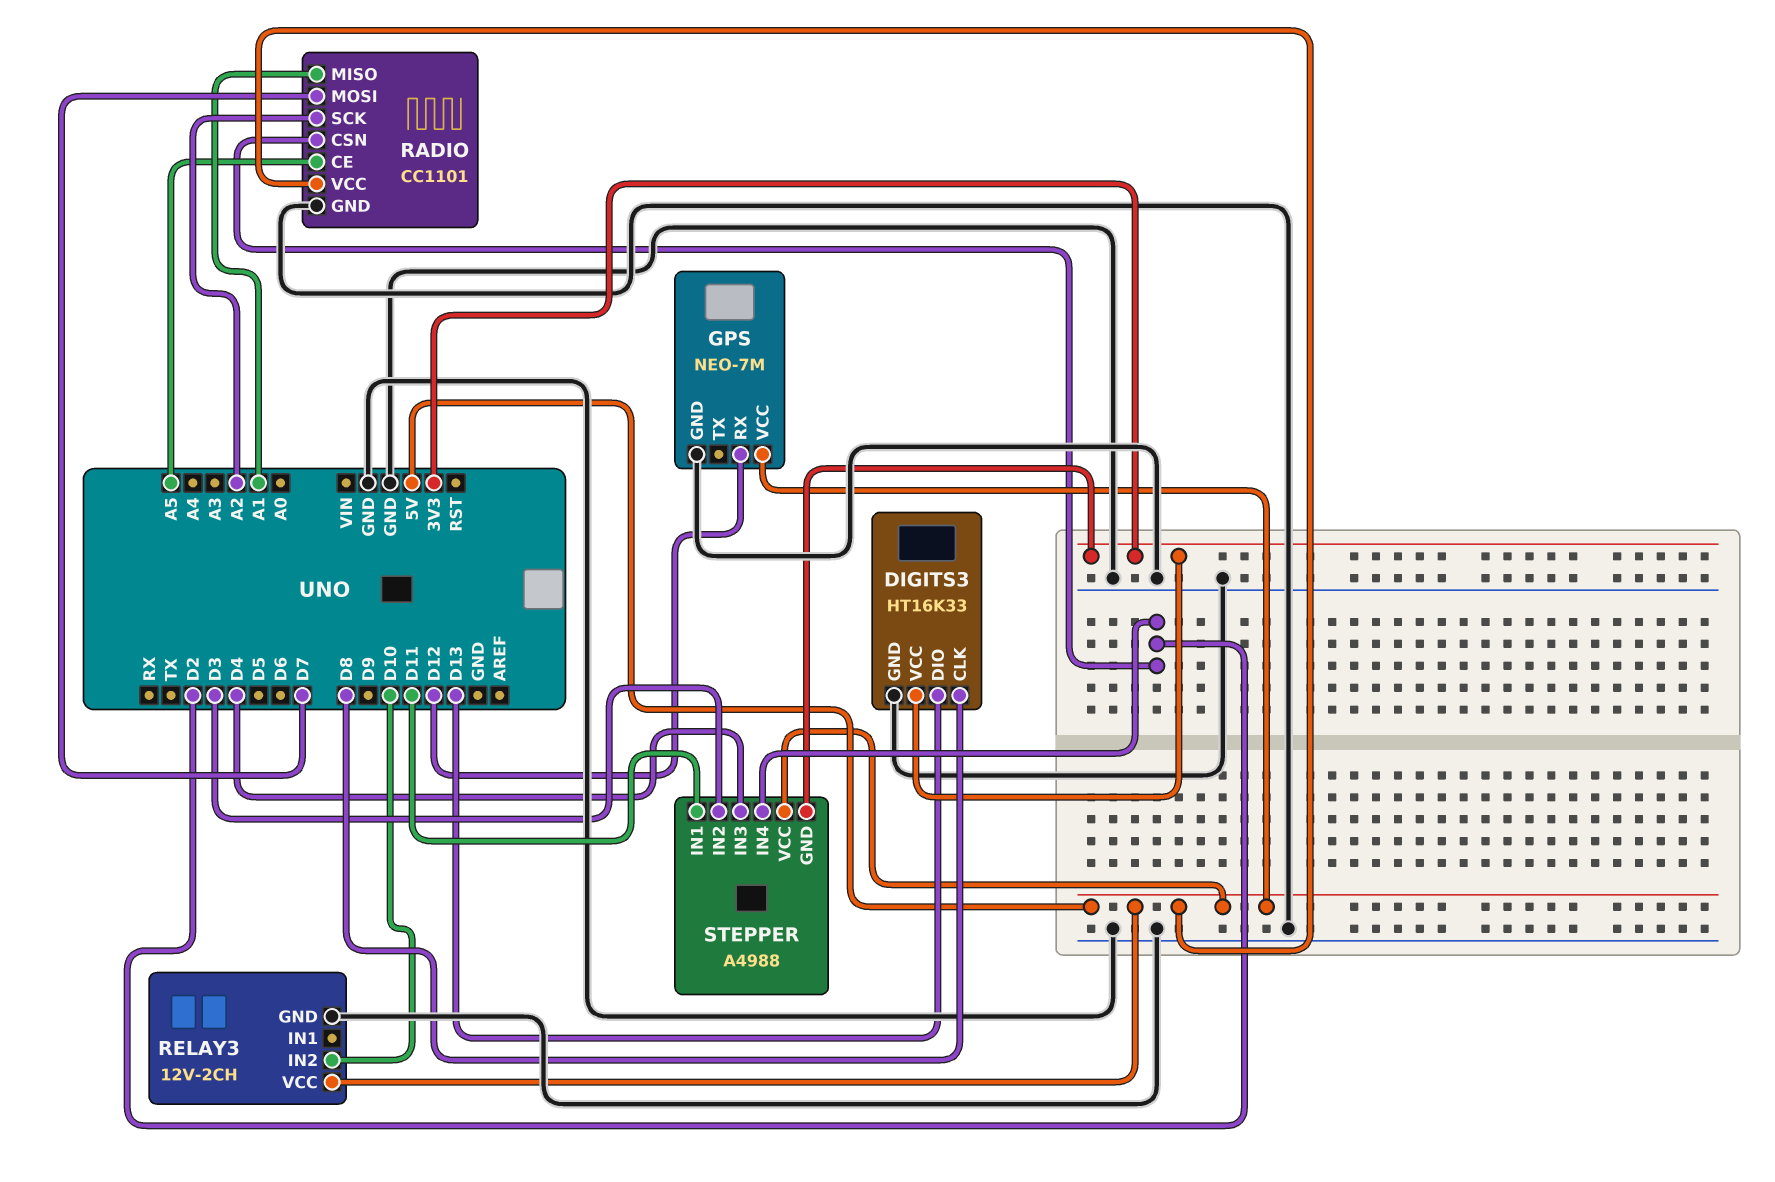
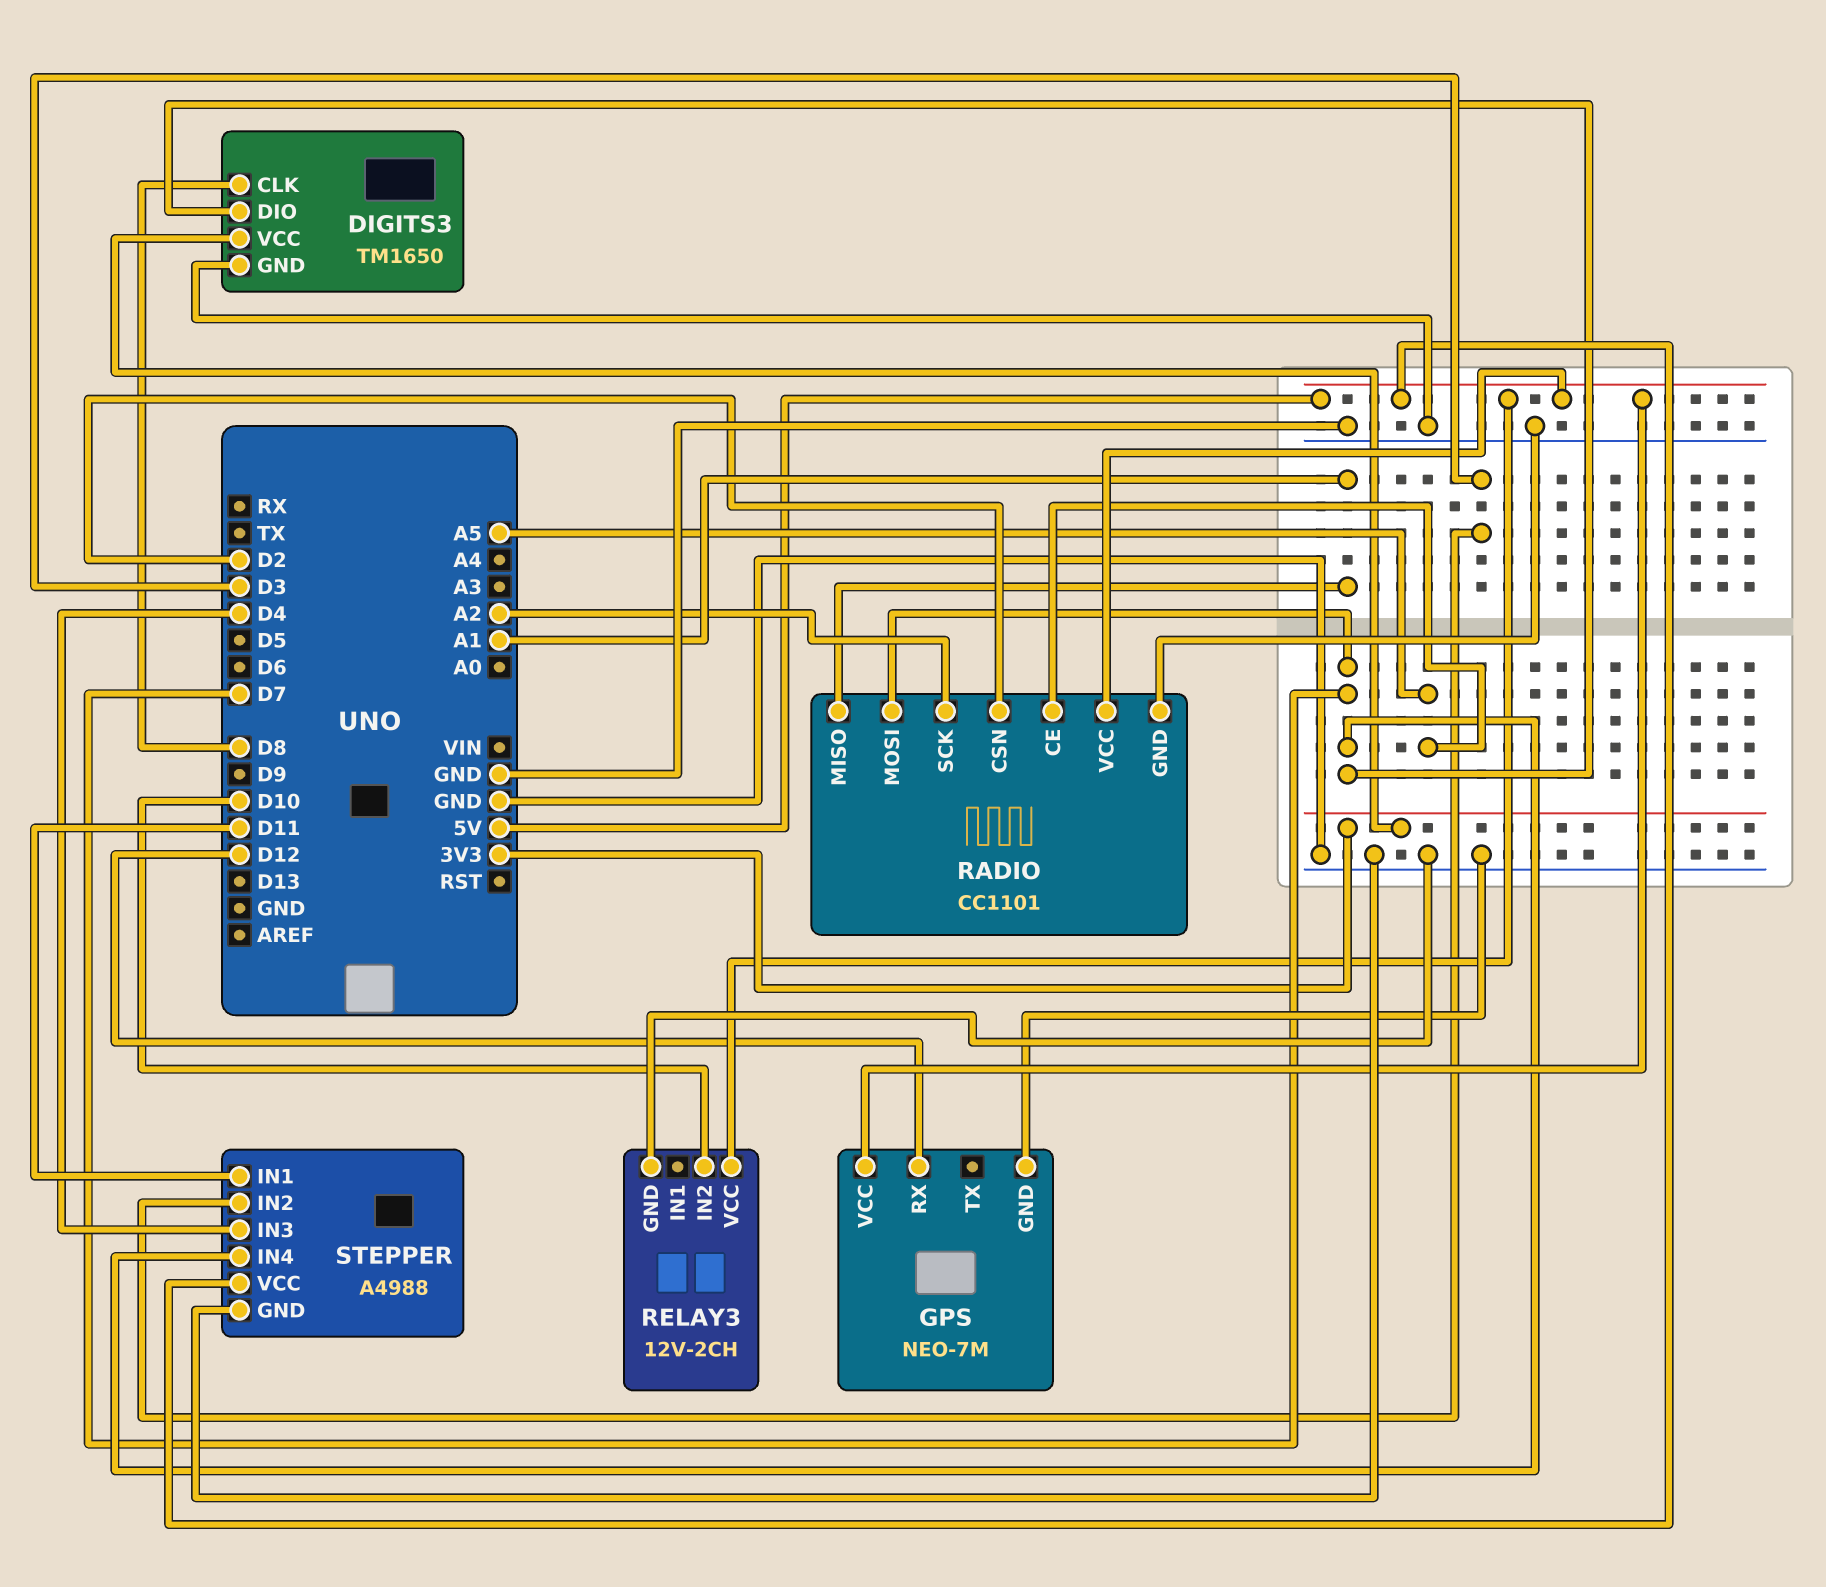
DIGITS3: HT16K33 -> TM1650
DIGITS3 pin DIO: D13 -> D7
STEPPER pin GND: 3V3 -> GND
STEPPER pin IN4: D2 -> D7

